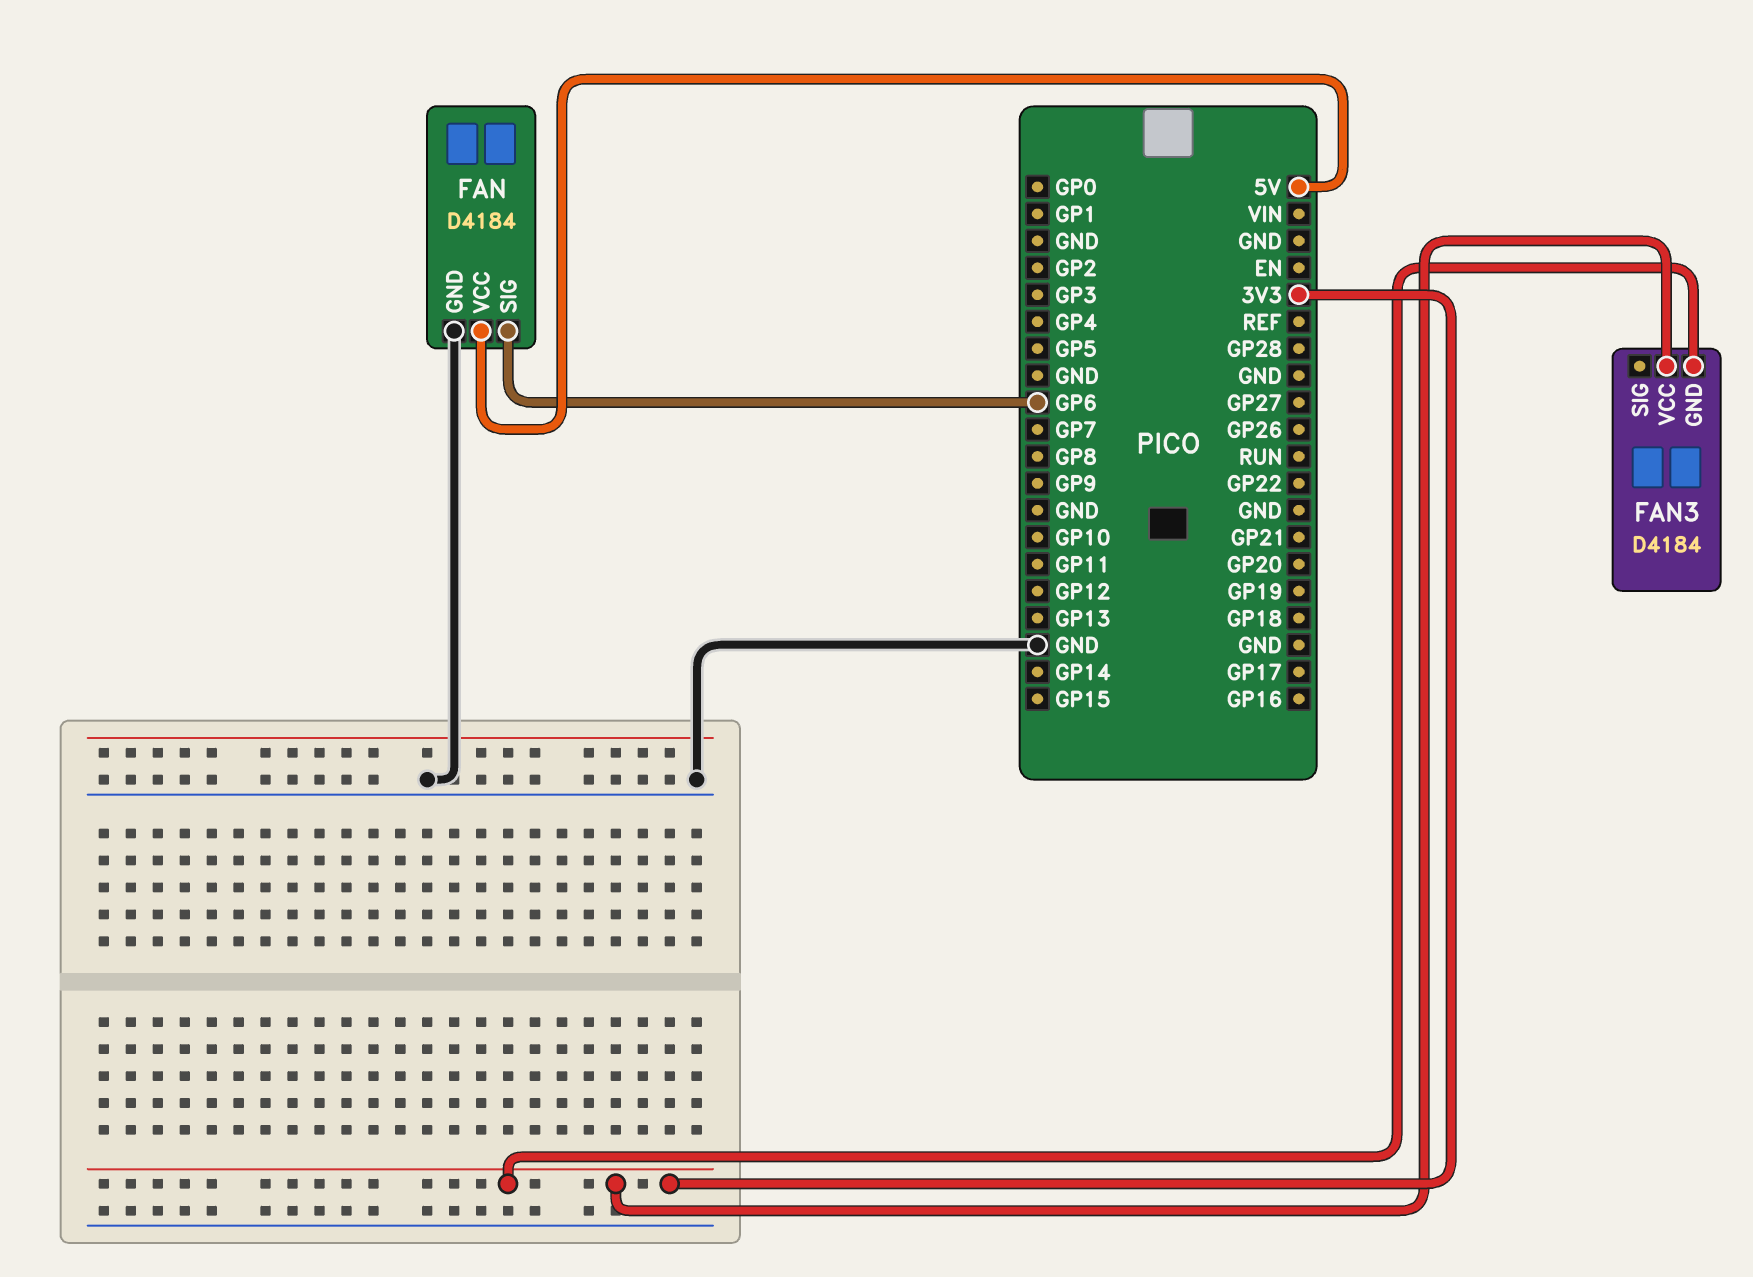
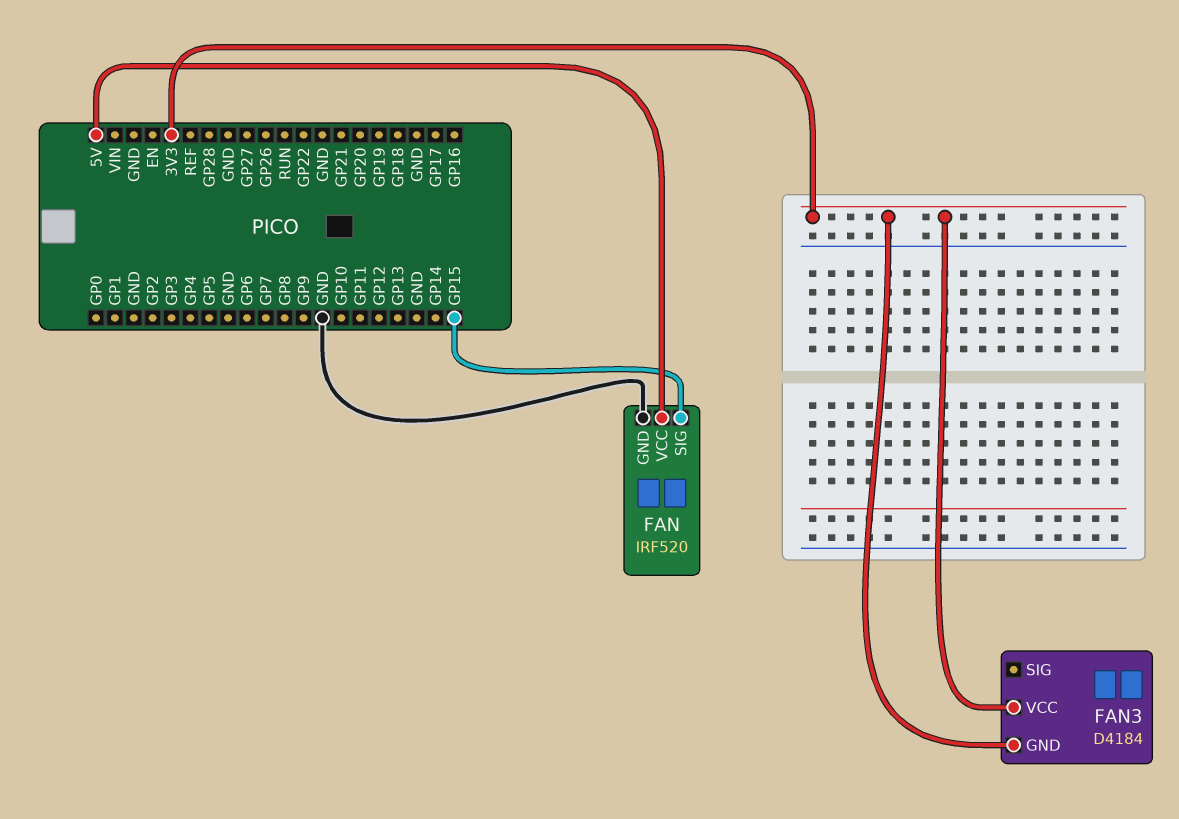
FAN: D4184 -> IRF520
FAN pin SIG: GP6 -> GP15

